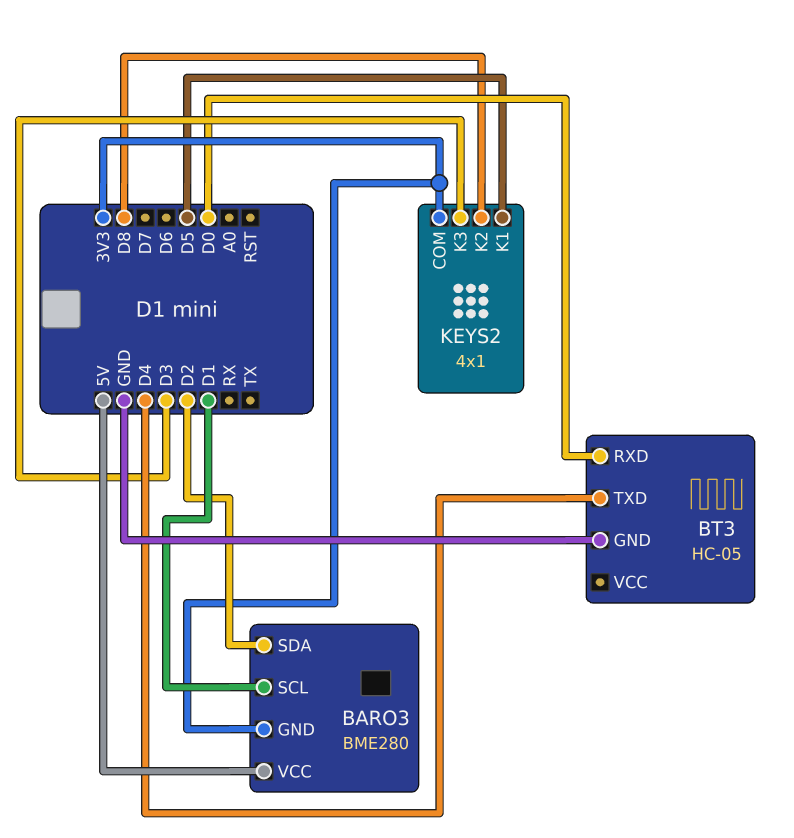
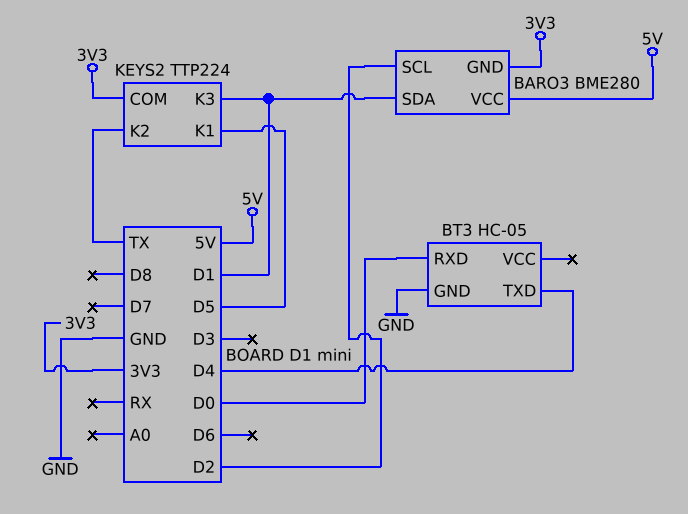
BARO3 pin SCL: D1 -> D2
BARO3 pin SDA: D2 -> D1
KEYS2: 4x1 -> TTP224
KEYS2 pin K2: D8 -> TX
KEYS2 pin K3: D3 -> D1

